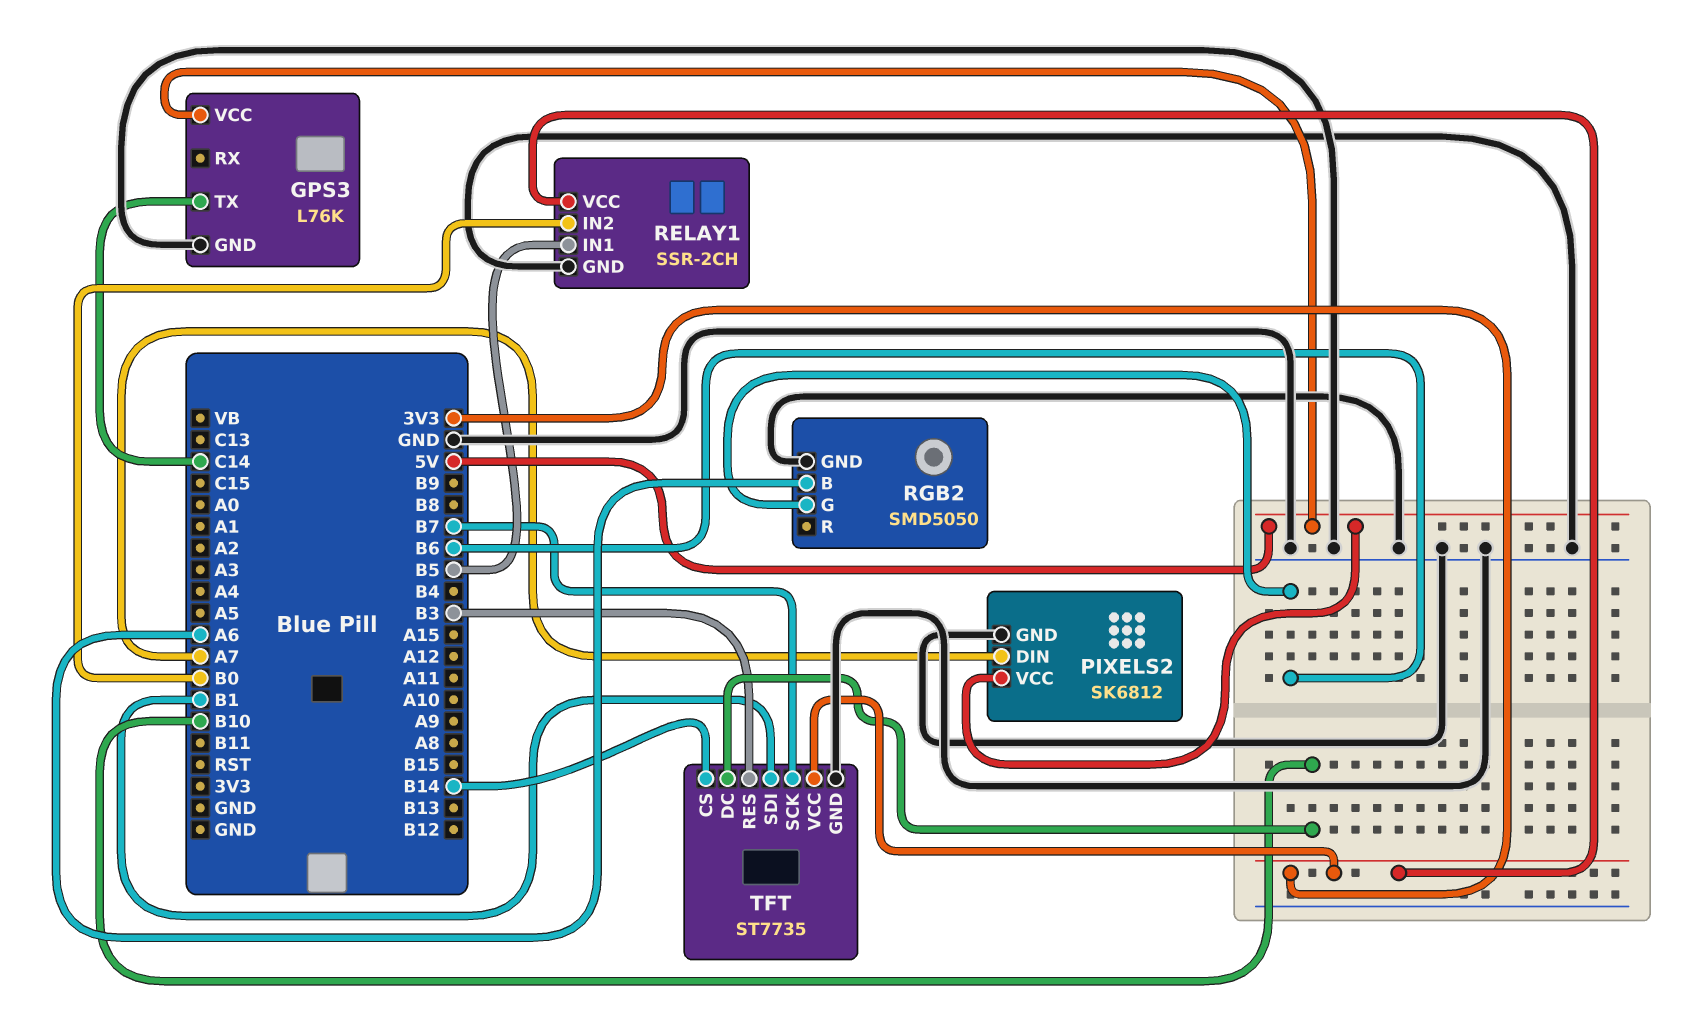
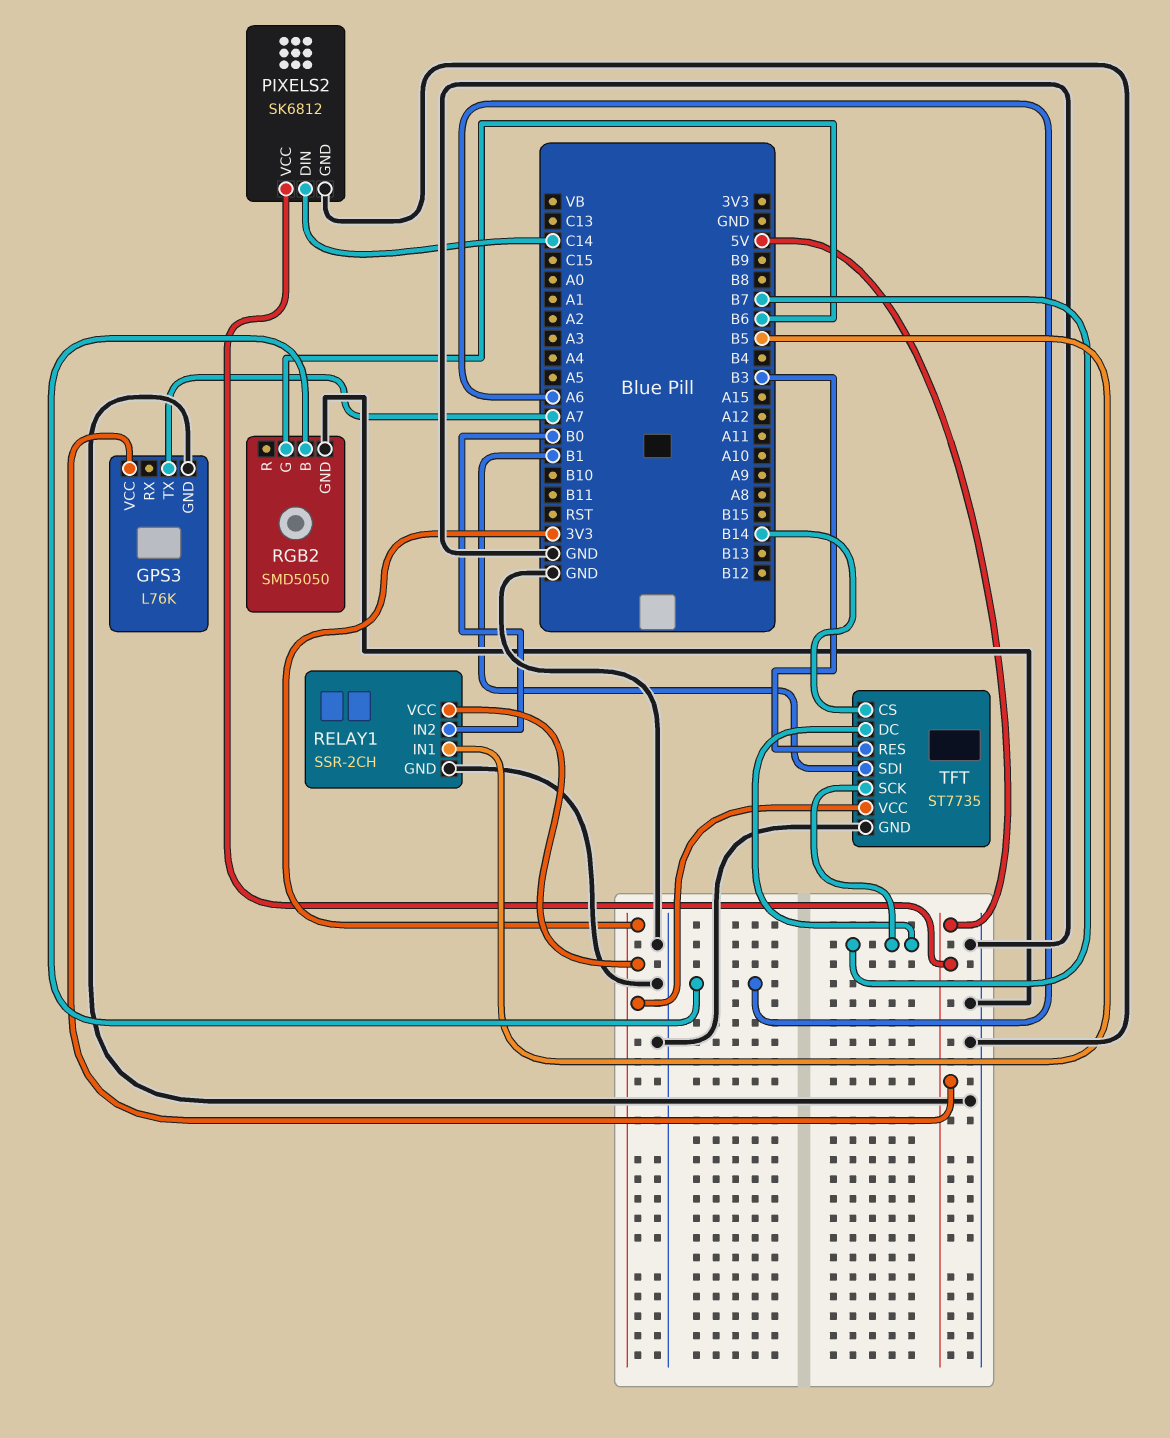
GPS3 pin TX: C14 -> A7
PIXELS2 pin DIN: A7 -> C14
TFT pin DC: B10 -> B7

